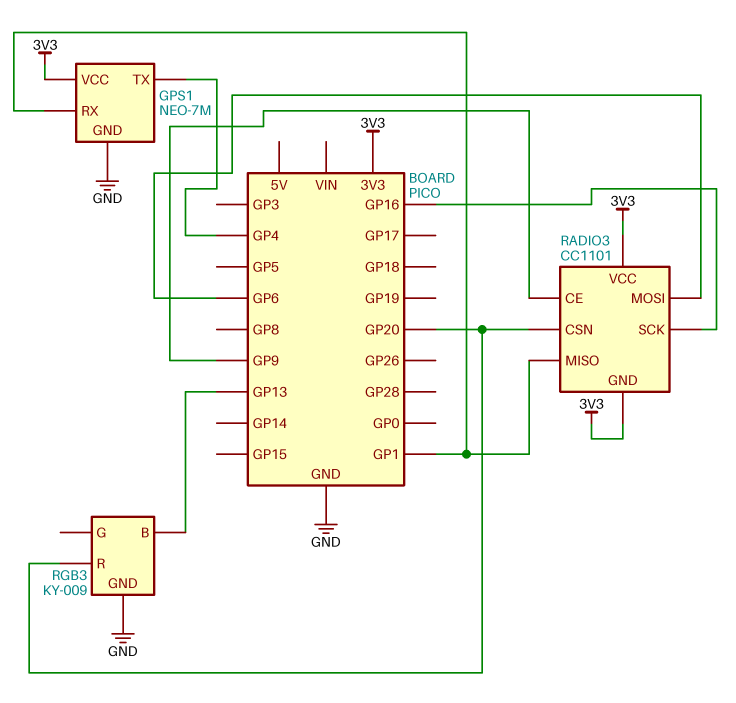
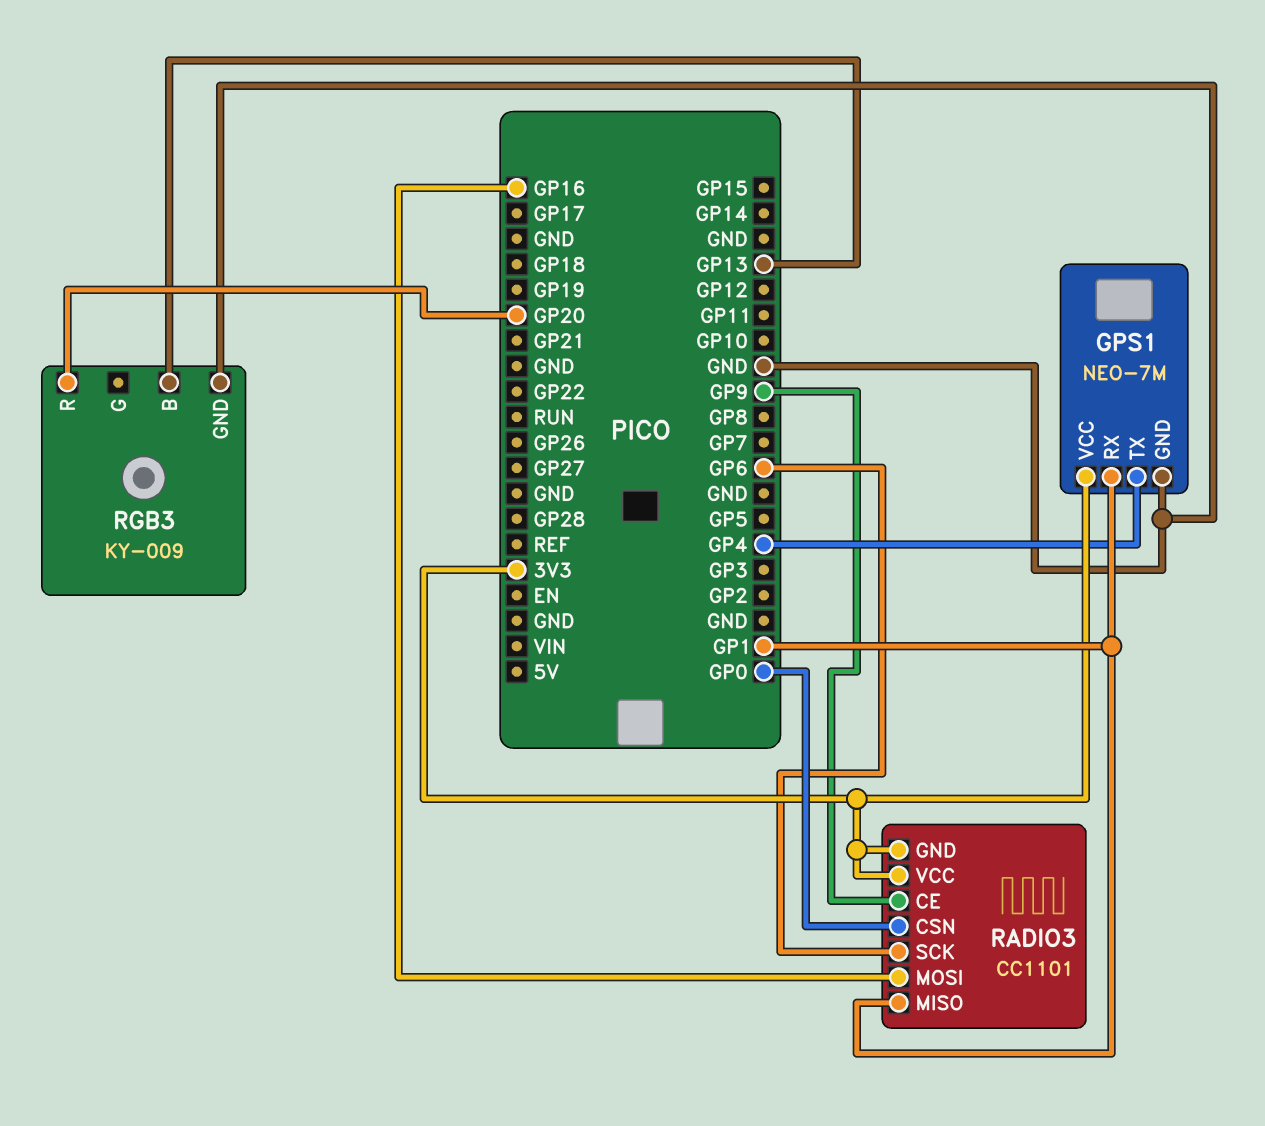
RADIO3 pin CSN: GP20 -> GP0
RADIO3 pin MOSI: GP6 -> GP16
RADIO3 pin SCK: GP16 -> GP6

